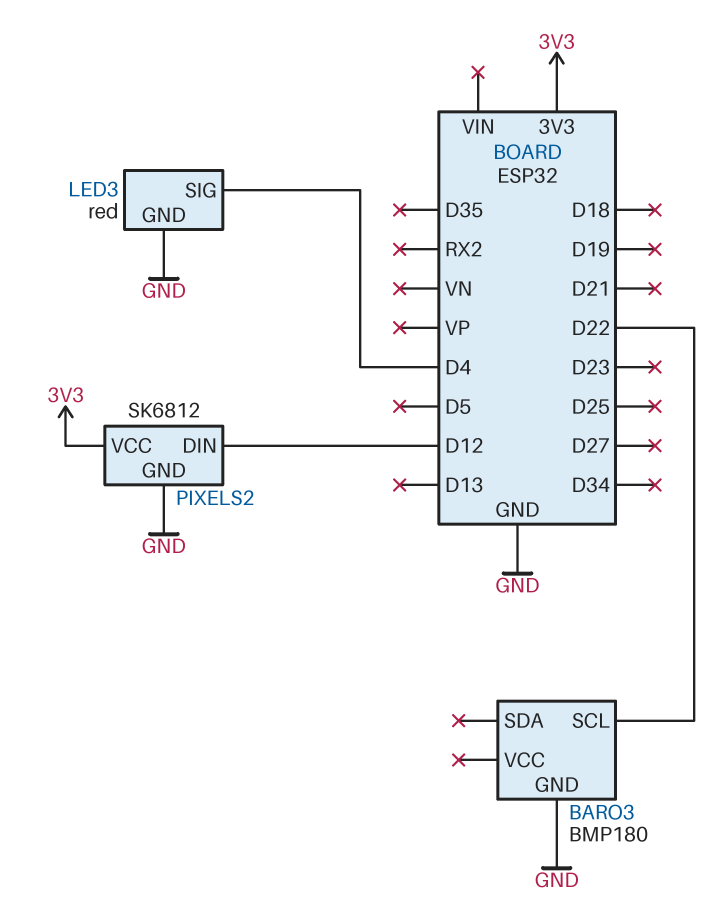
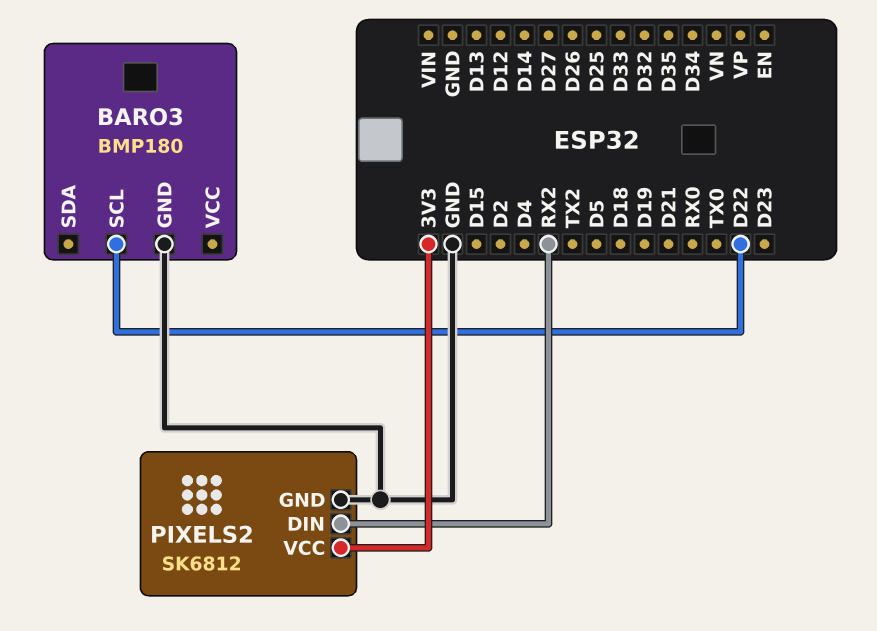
LED3: red -> none
LED3 pin GND: GND -> none
LED3 pin SIG: D4 -> none
PIXELS2 pin DIN: D12 -> RX2

